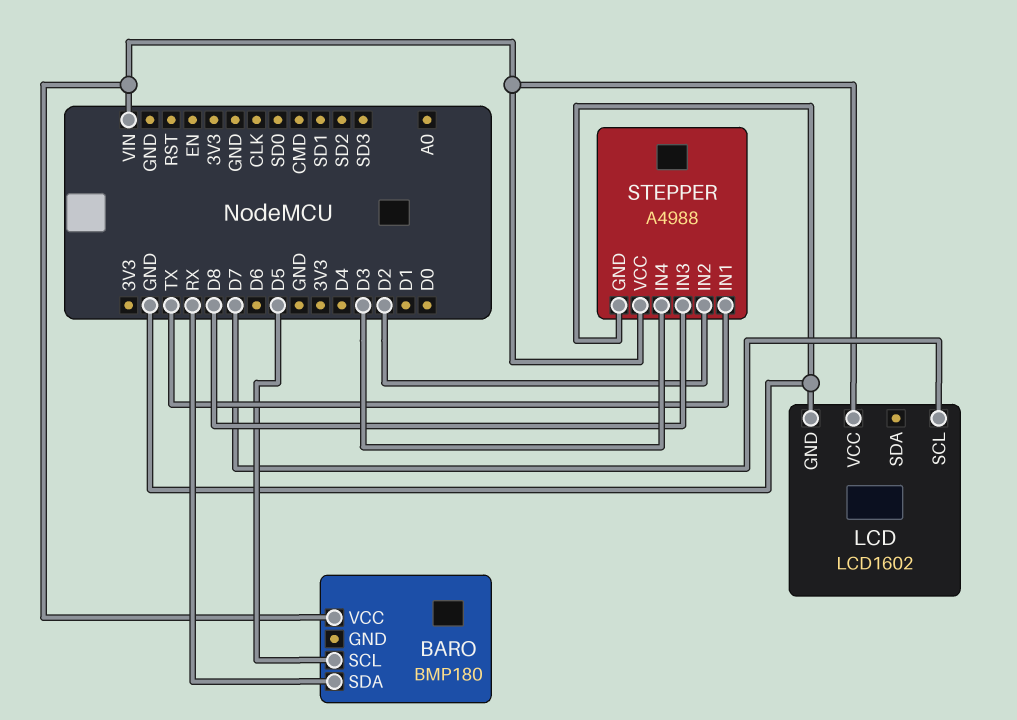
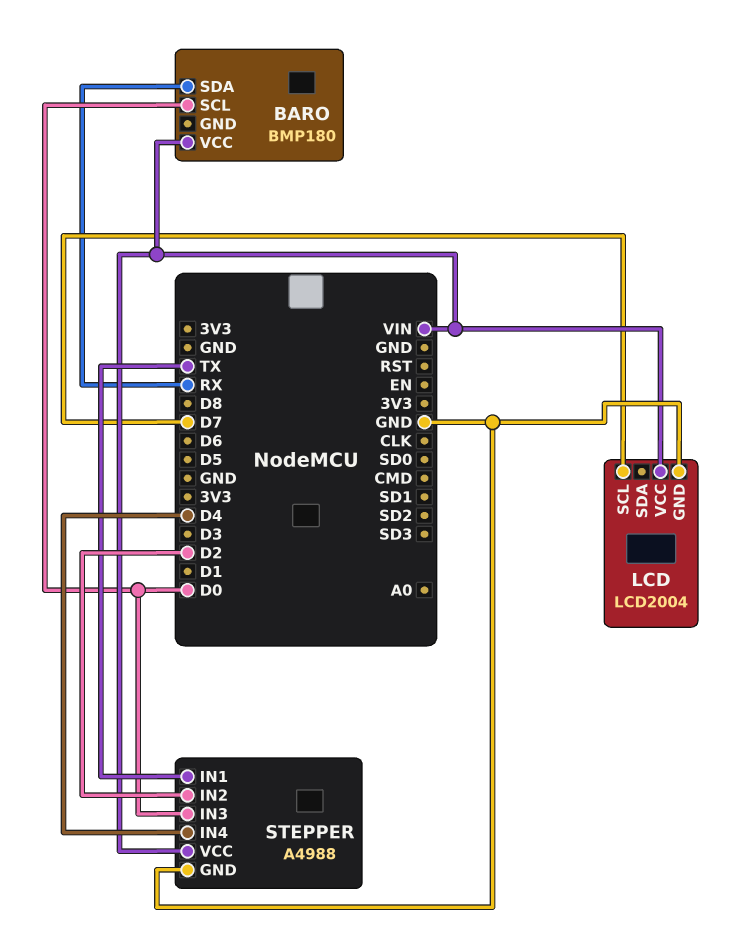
BARO pin SCL: D5 -> D0
LCD: LCD1602 -> LCD2004
STEPPER pin IN3: D8 -> D0
STEPPER pin IN4: D3 -> D4

